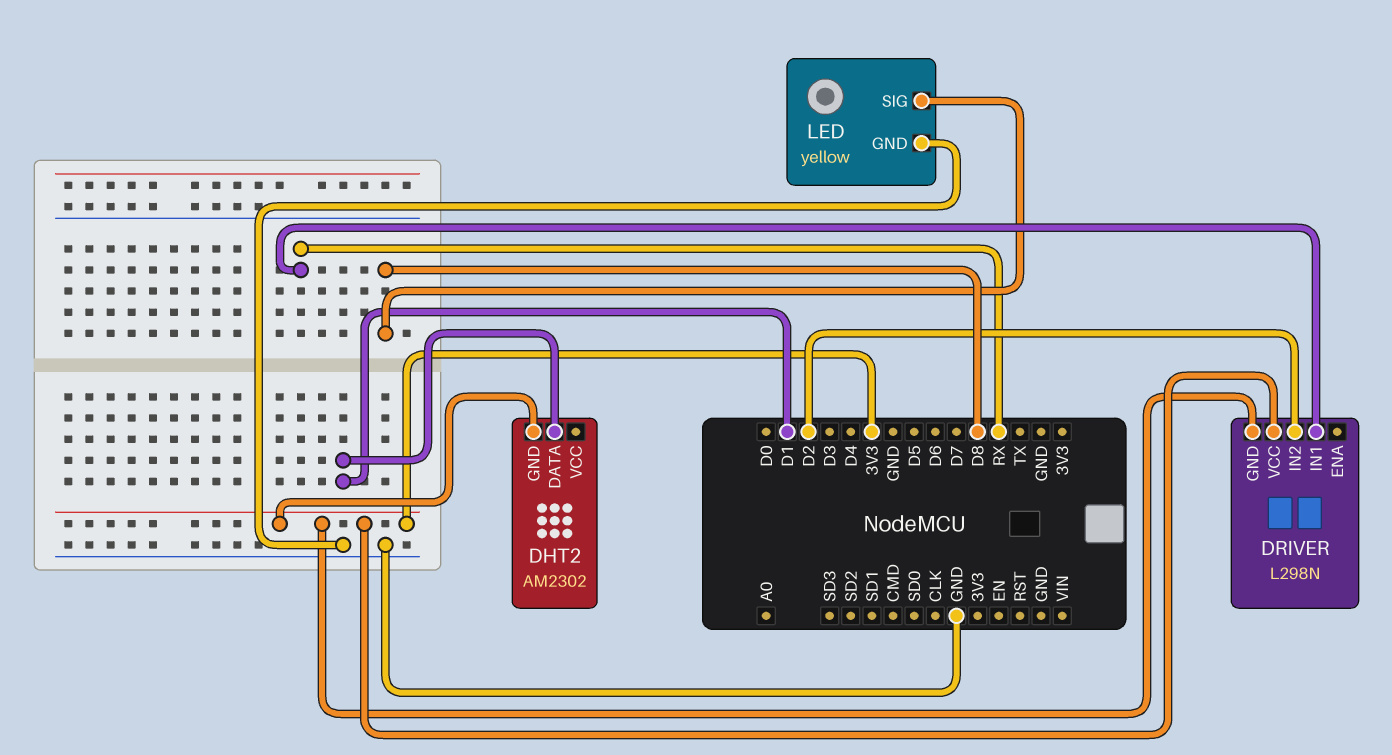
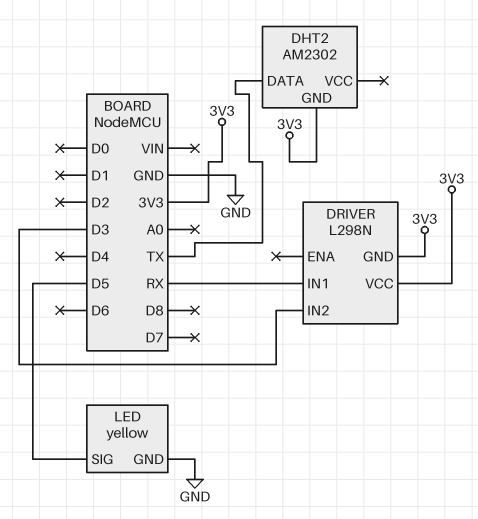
DHT2 pin DATA: D1 -> TX
DRIVER pin IN2: D2 -> D3
LED pin SIG: D8 -> D5

